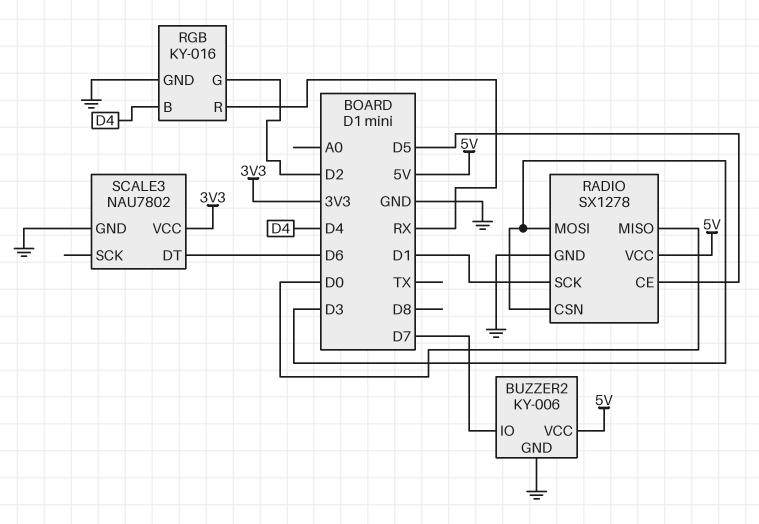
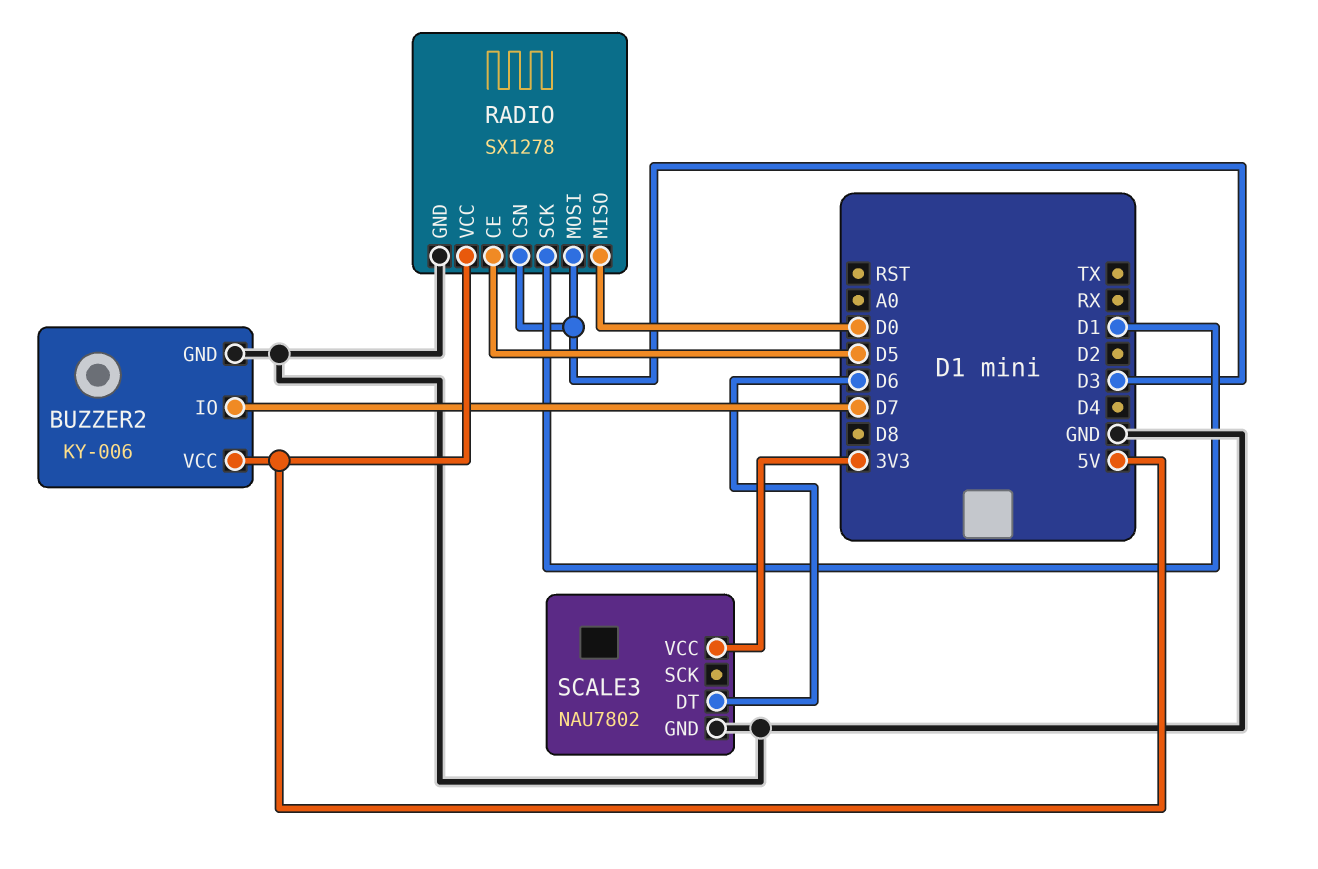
RGB: KY-016 -> none
RGB pin B: D4 -> none
RGB pin G: D2 -> none
RGB pin GND: GND -> none
RGB pin R: RX -> none

